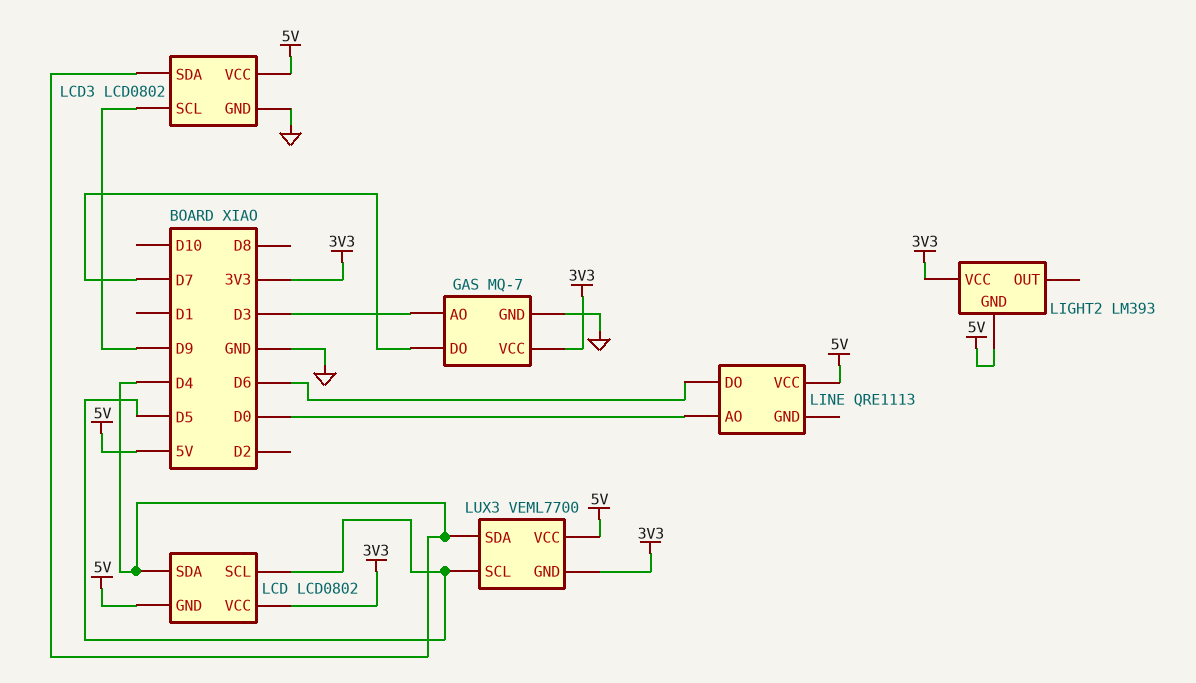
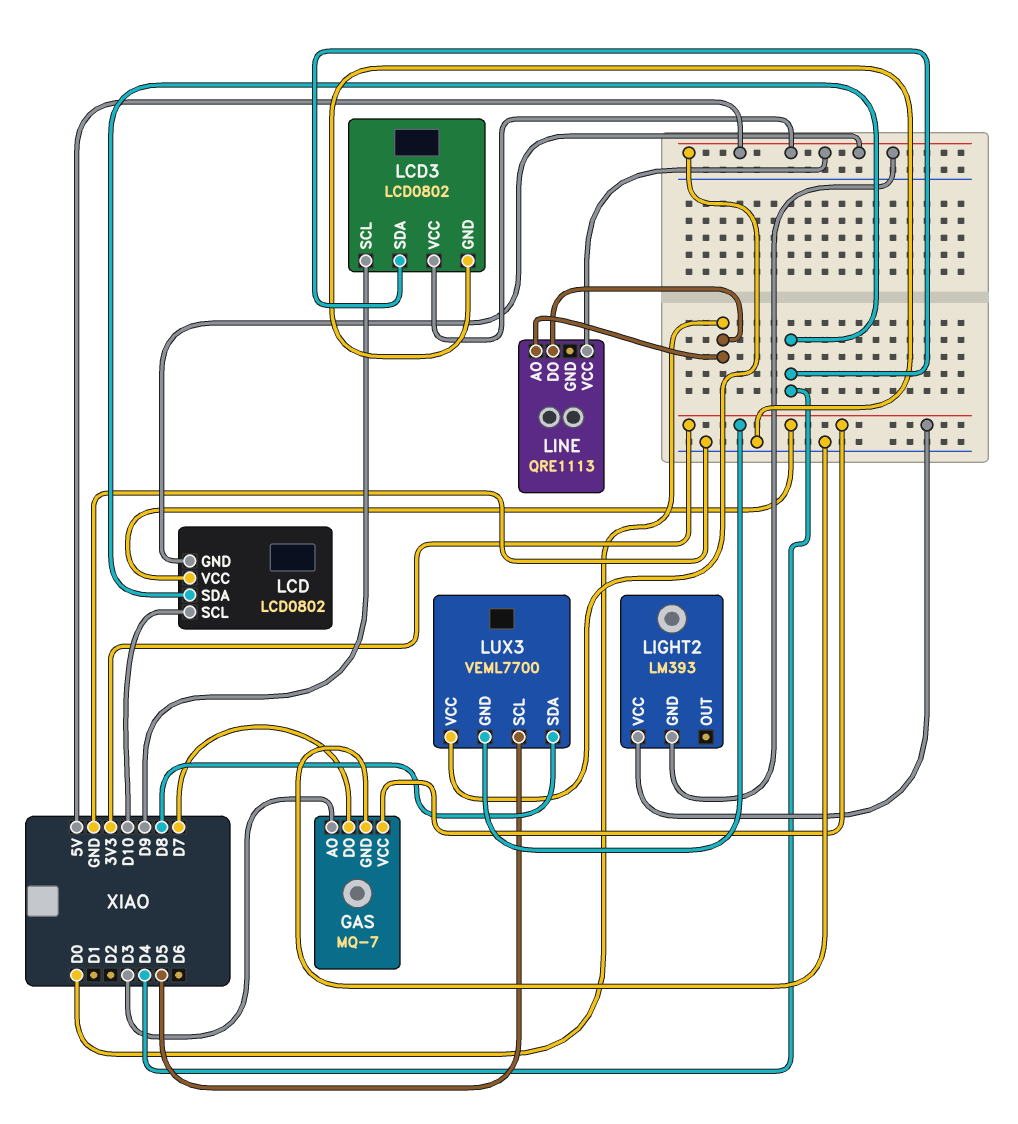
LCD pin SCL: D5 -> D10
LINE pin DO: D6 -> D0
LUX3 pin SDA: D4 -> D8

